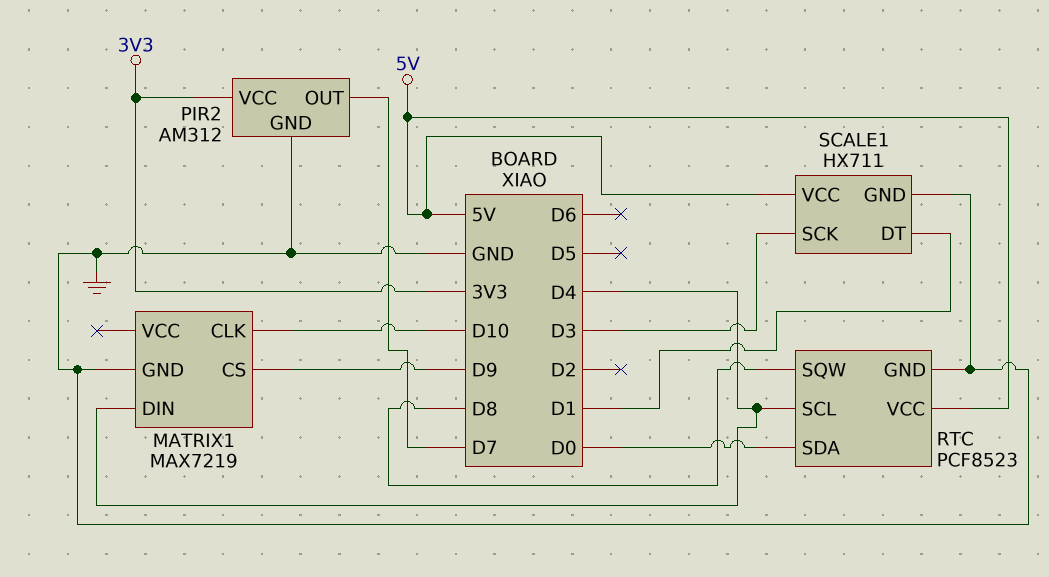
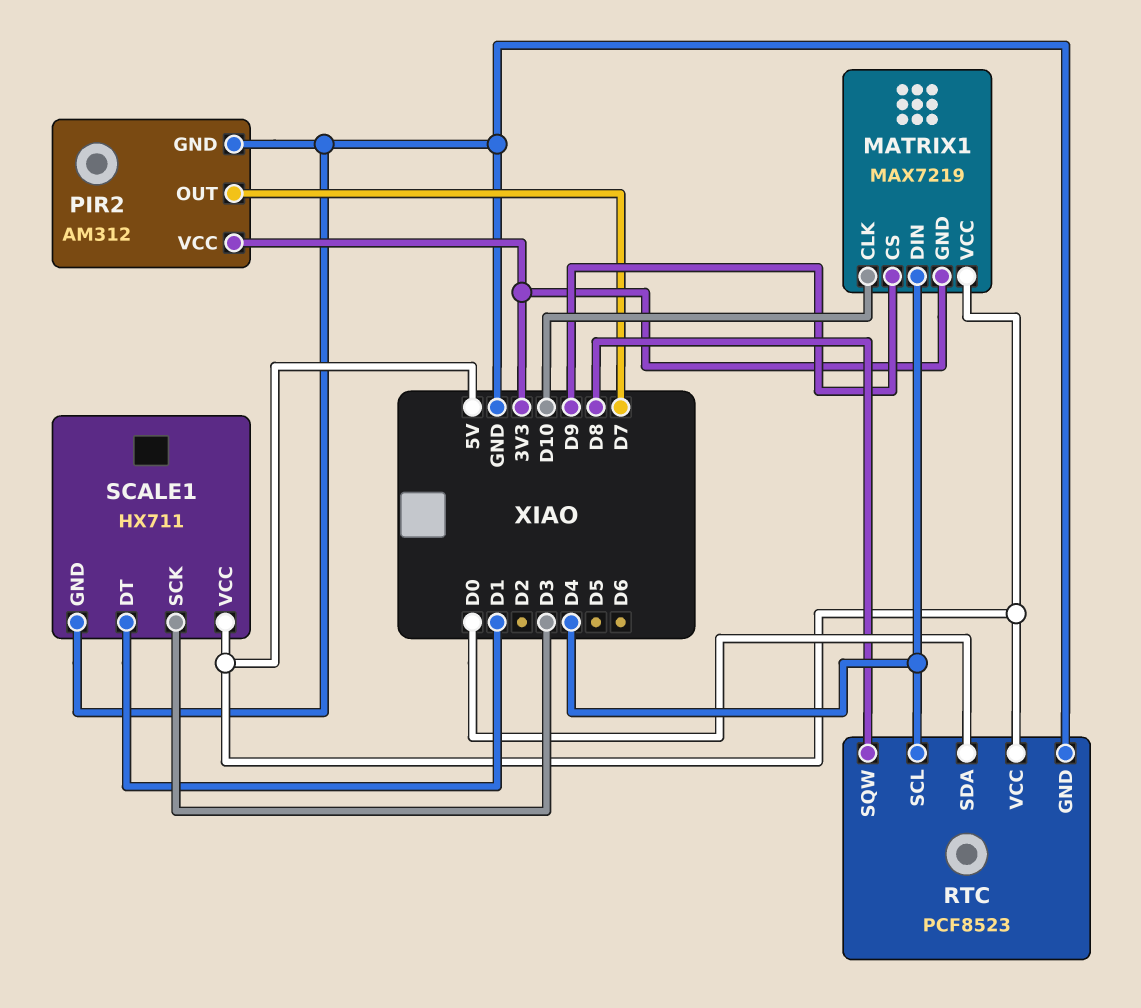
MATRIX1 pin GND: GND -> 3V3
MATRIX1 pin VCC: none -> 5V

